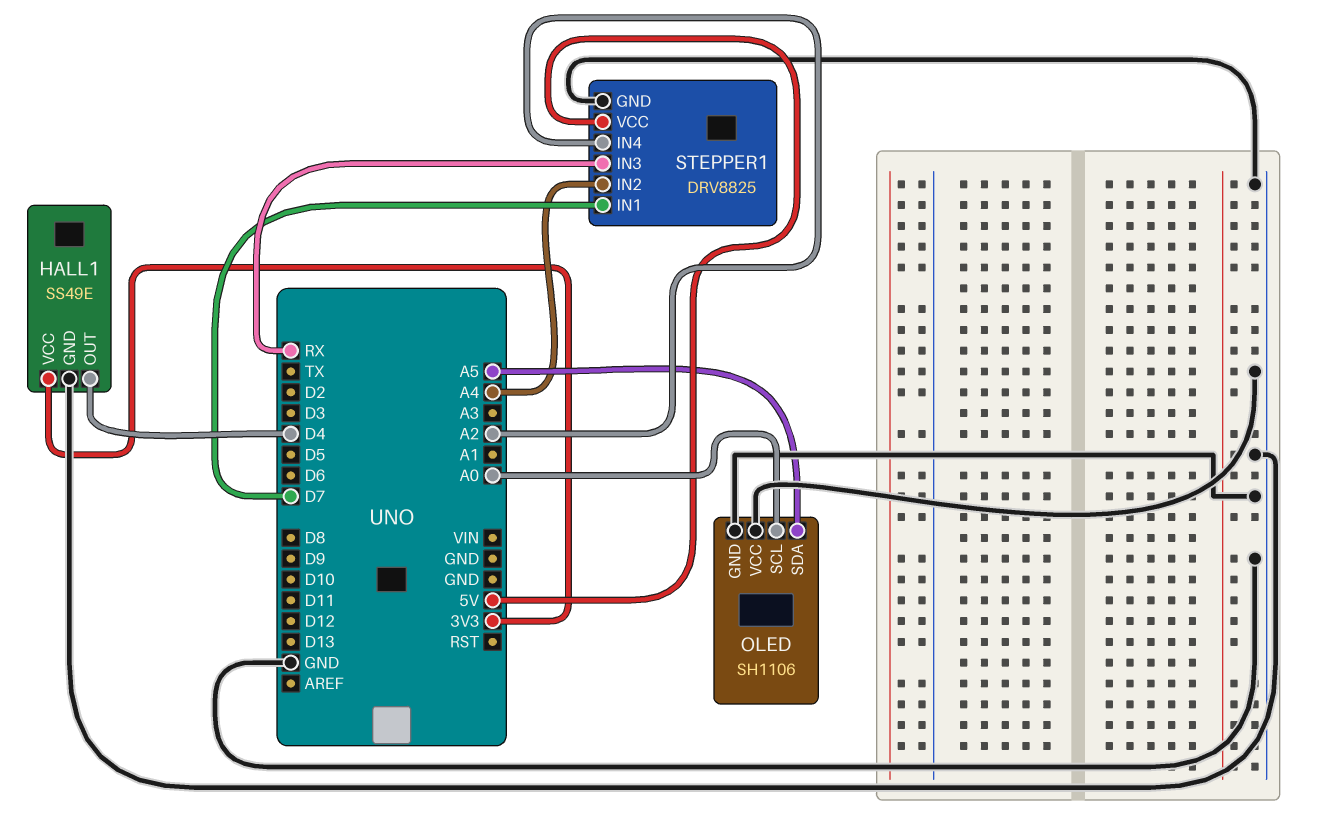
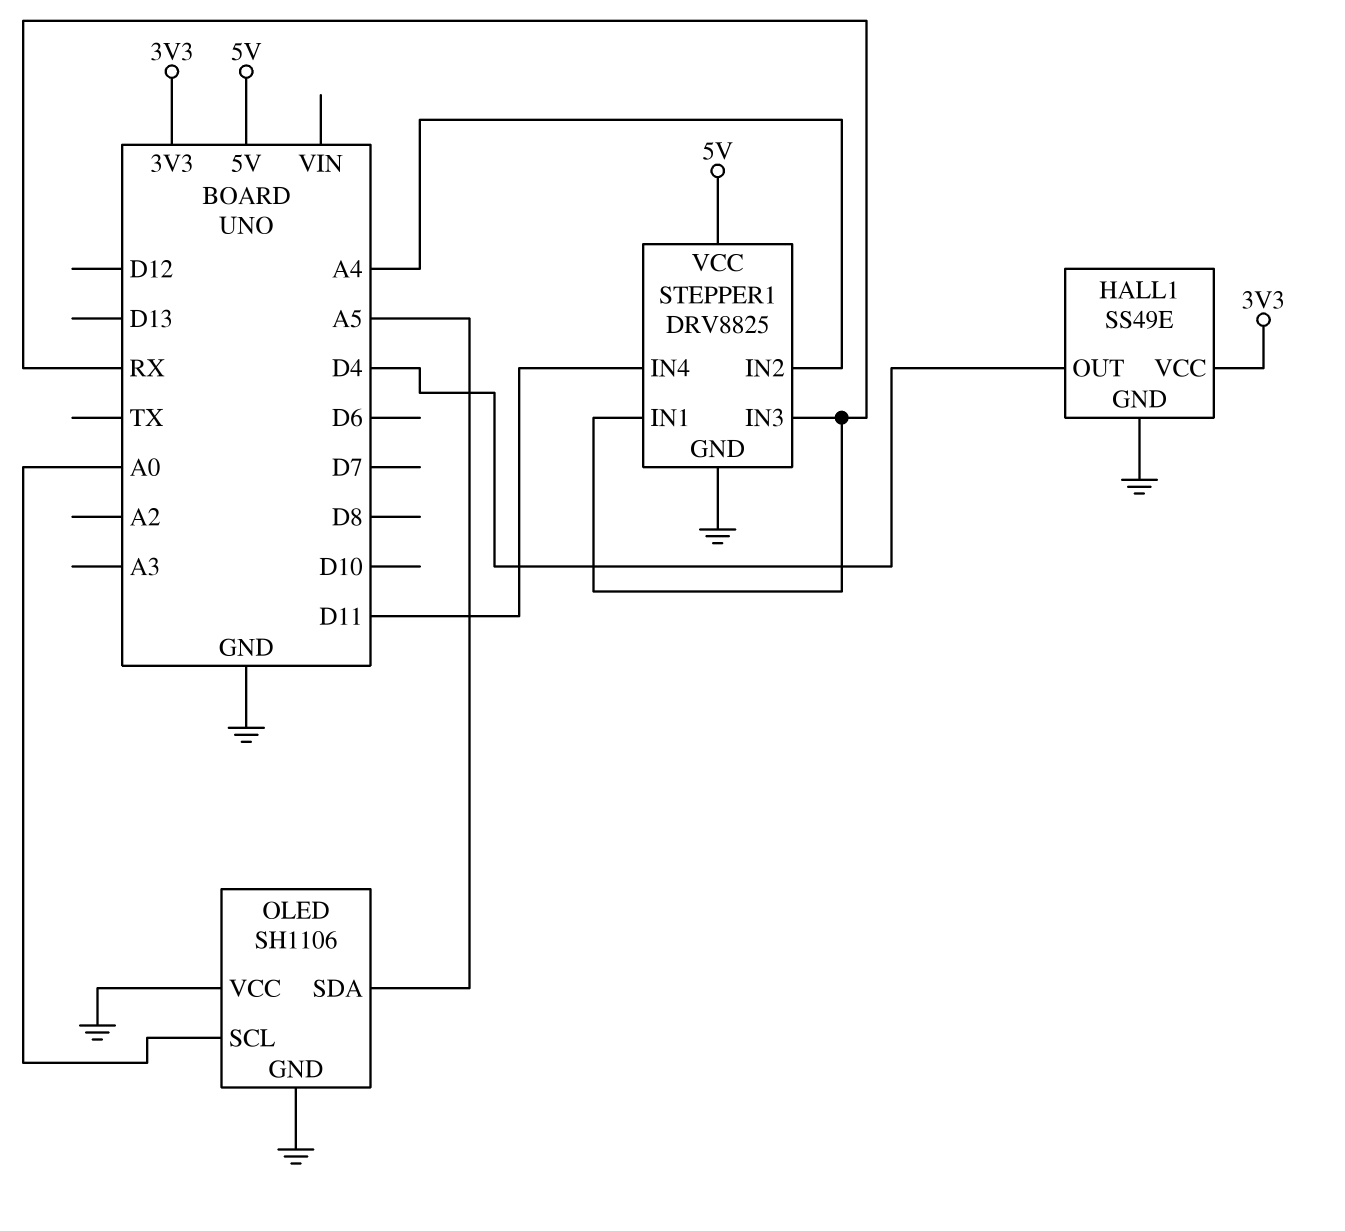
STEPPER1 pin IN1: D7 -> RX
STEPPER1 pin IN4: A2 -> D11

